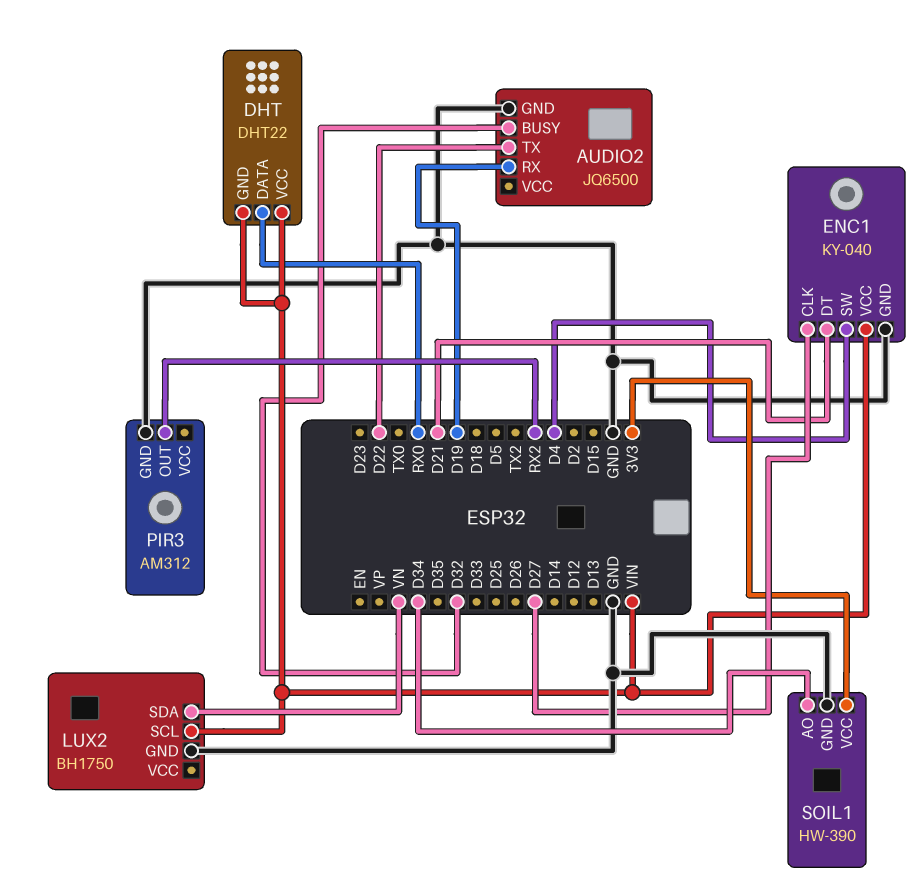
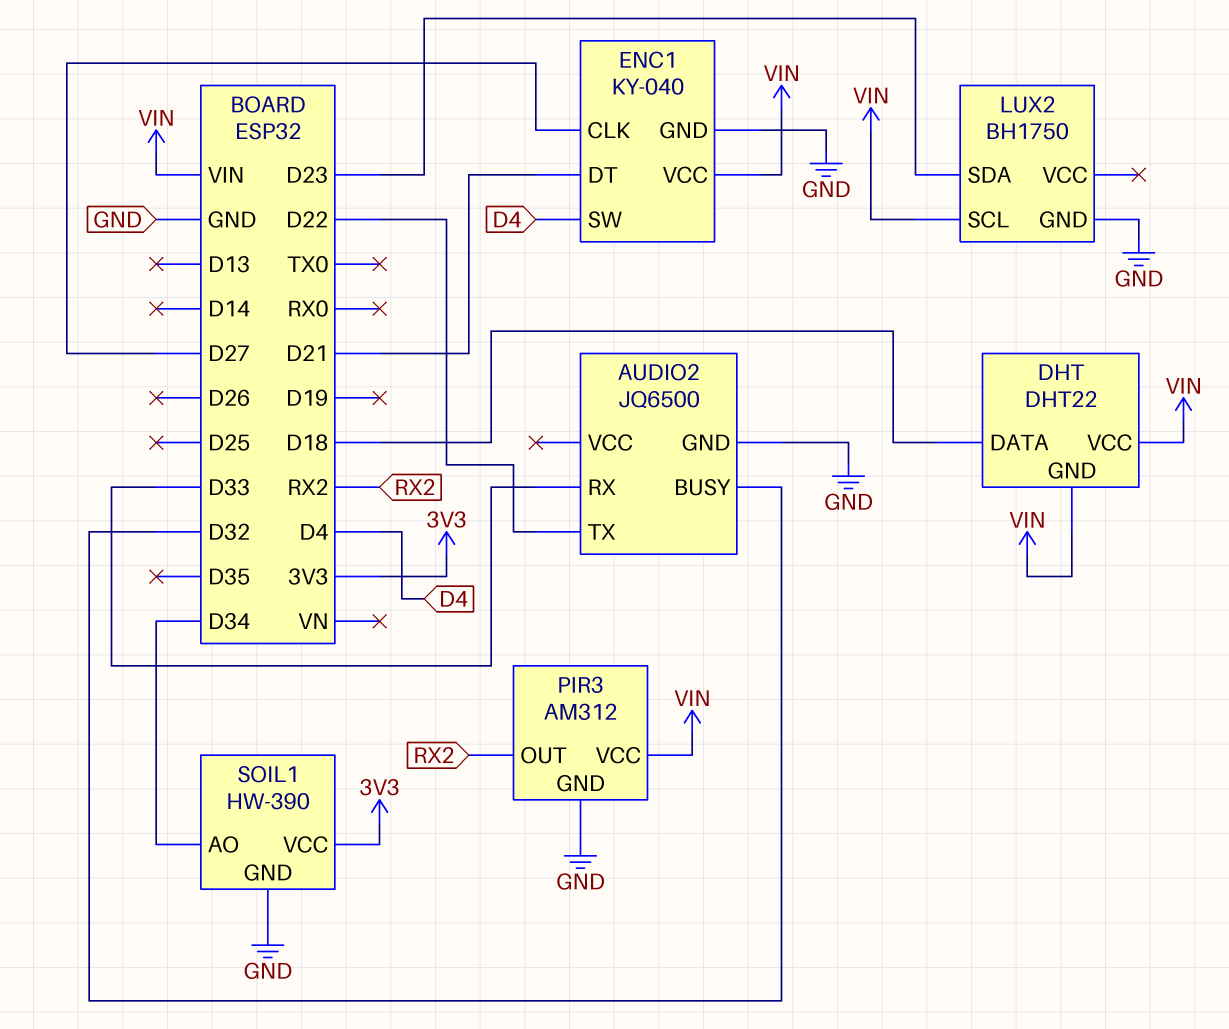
AUDIO2 pin RX: D19 -> D33
DHT pin DATA: RX0 -> D18
LUX2 pin SDA: VN -> D23
PIR3 pin VCC: none -> VIN

